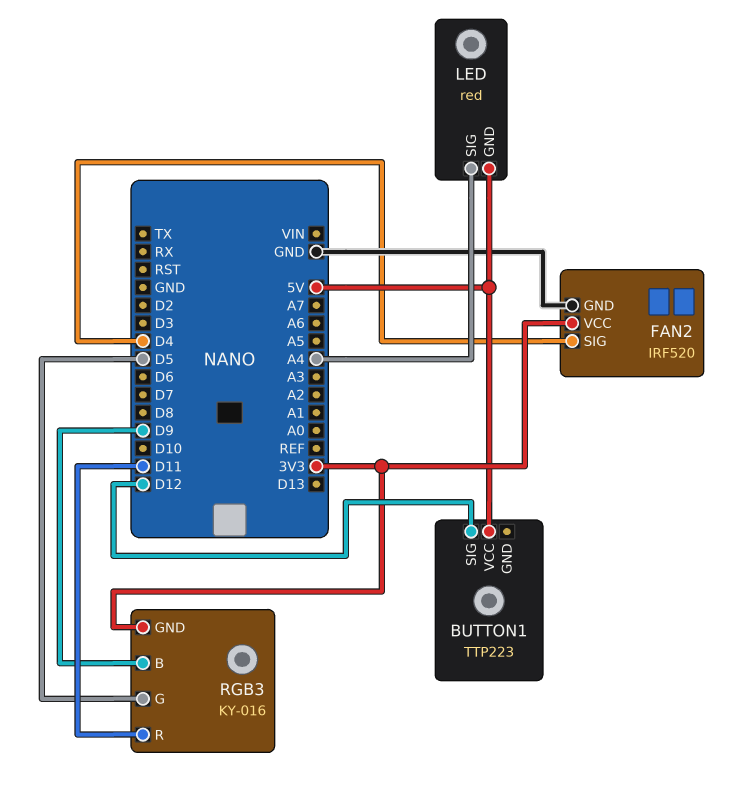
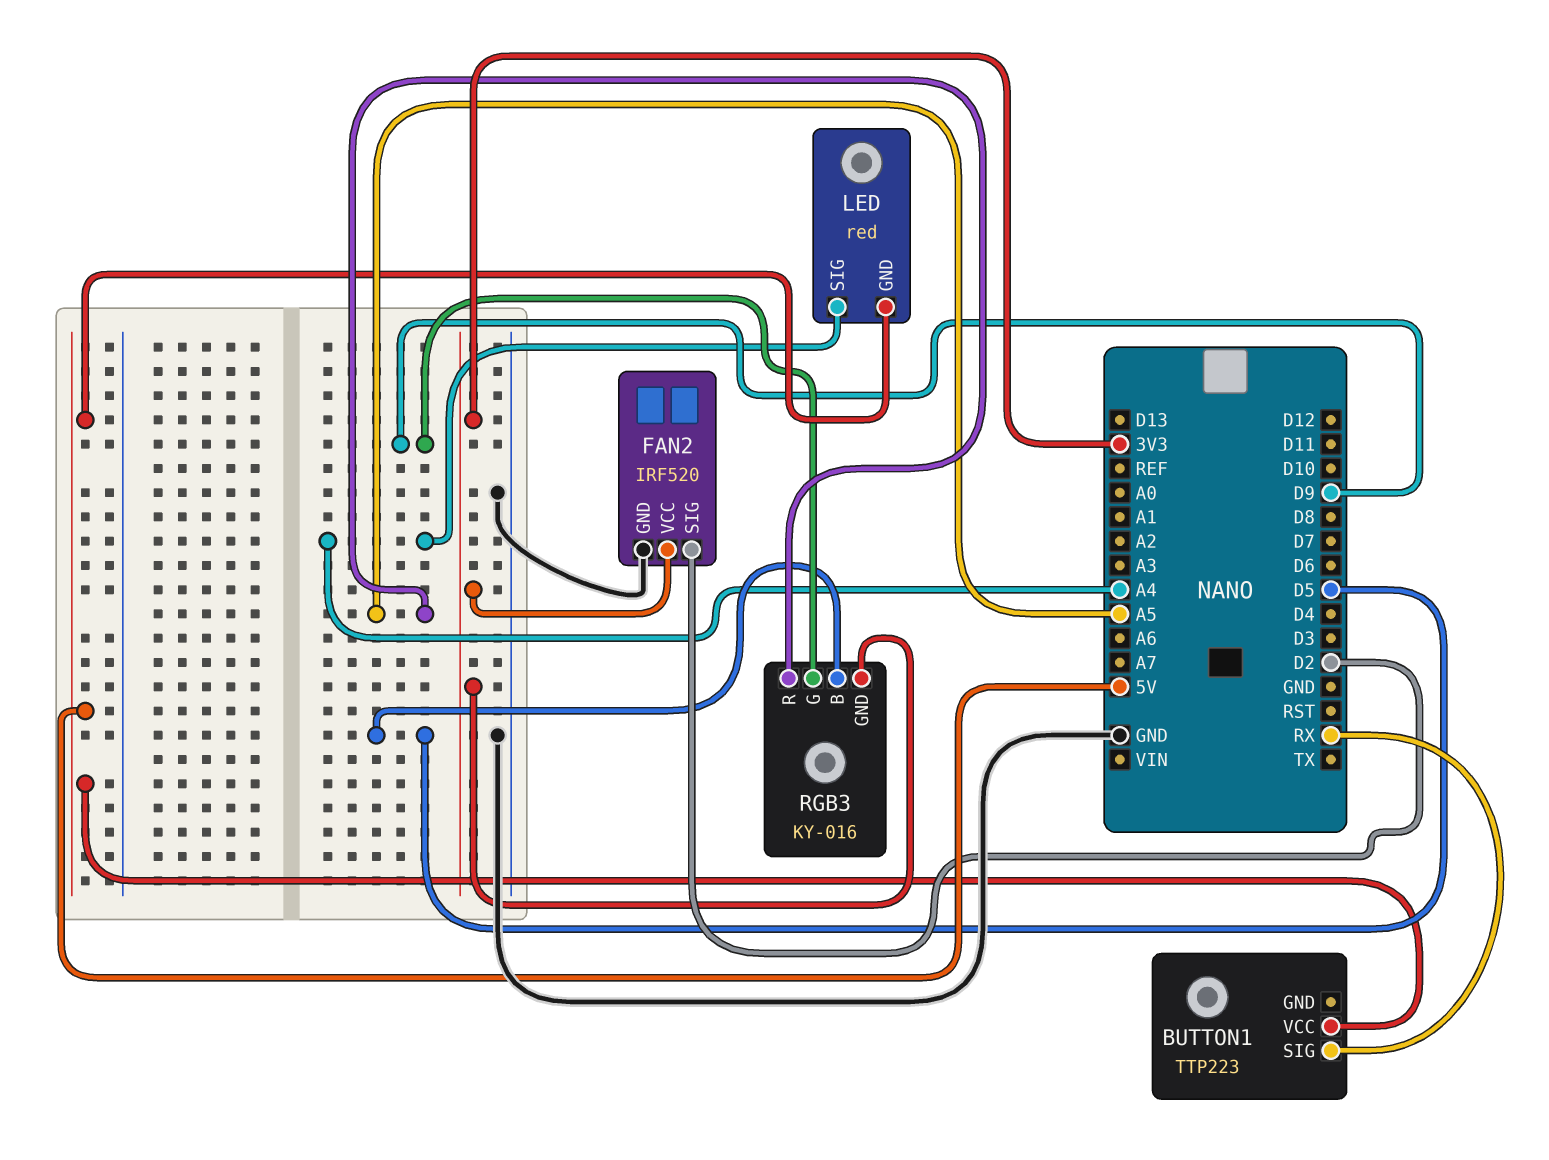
BUTTON1 pin SIG: D12 -> RX
FAN2 pin SIG: D4 -> D2
RGB3 pin B: D9 -> D5
RGB3 pin G: D5 -> D9
RGB3 pin R: D11 -> A5

